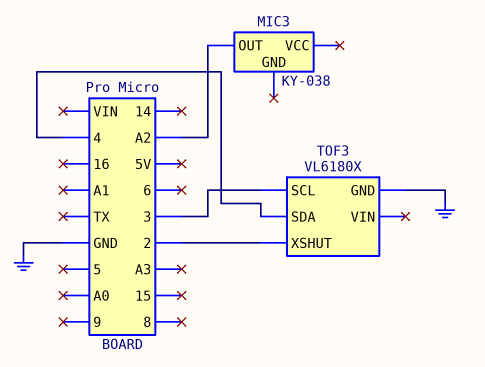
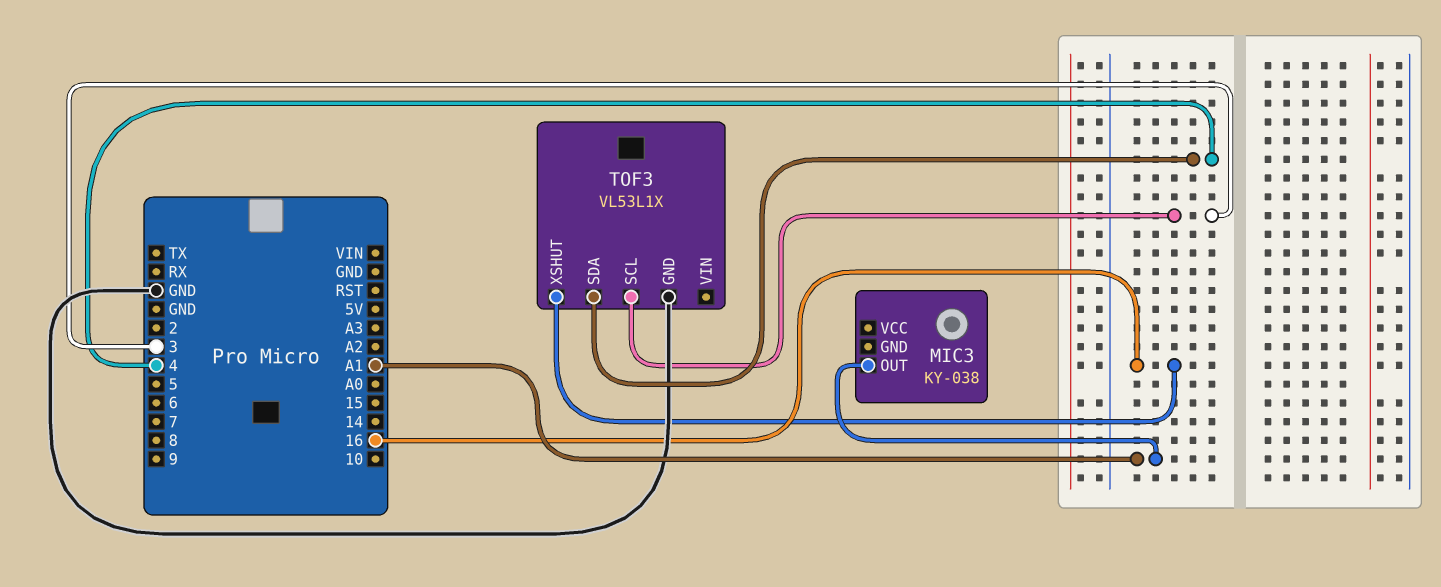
MIC3 pin OUT: A2 -> A1
TOF3: VL6180X -> VL53L1X
TOF3 pin XSHUT: 2 -> 16

